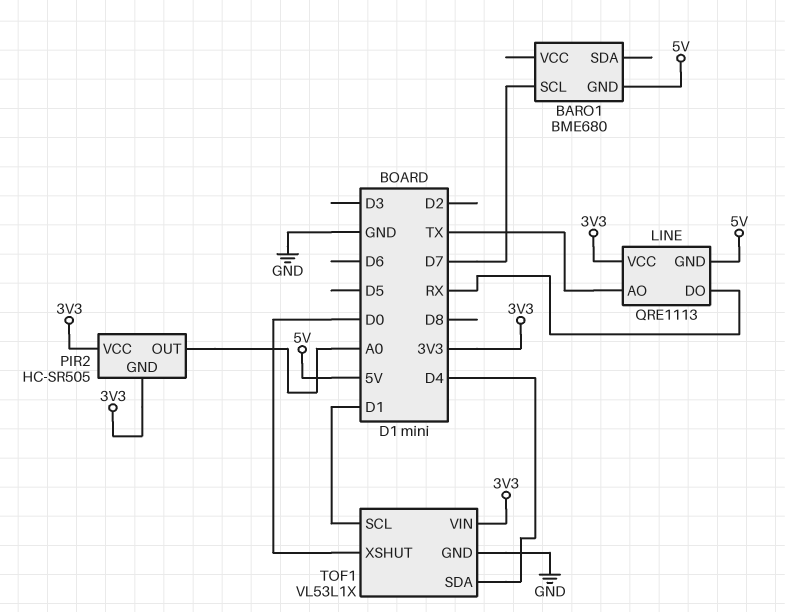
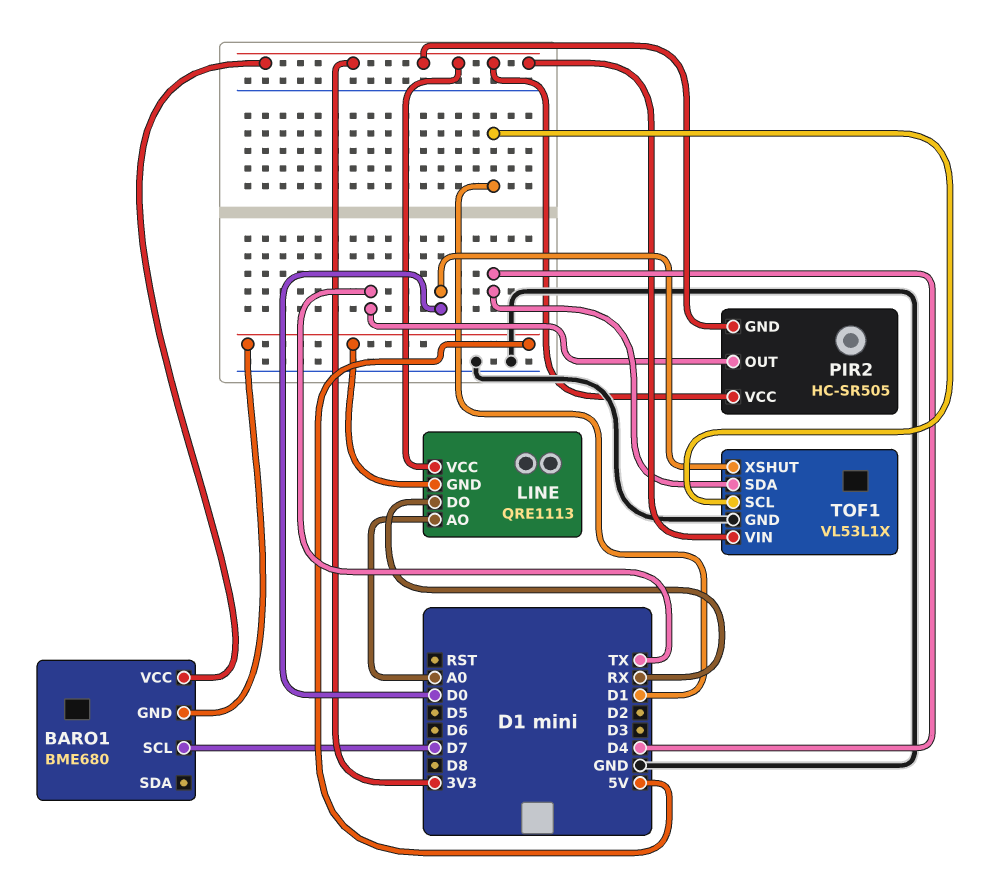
BARO1 pin VCC: none -> 3V3
LINE pin AO: TX -> A0
PIR2 pin OUT: A0 -> TX

